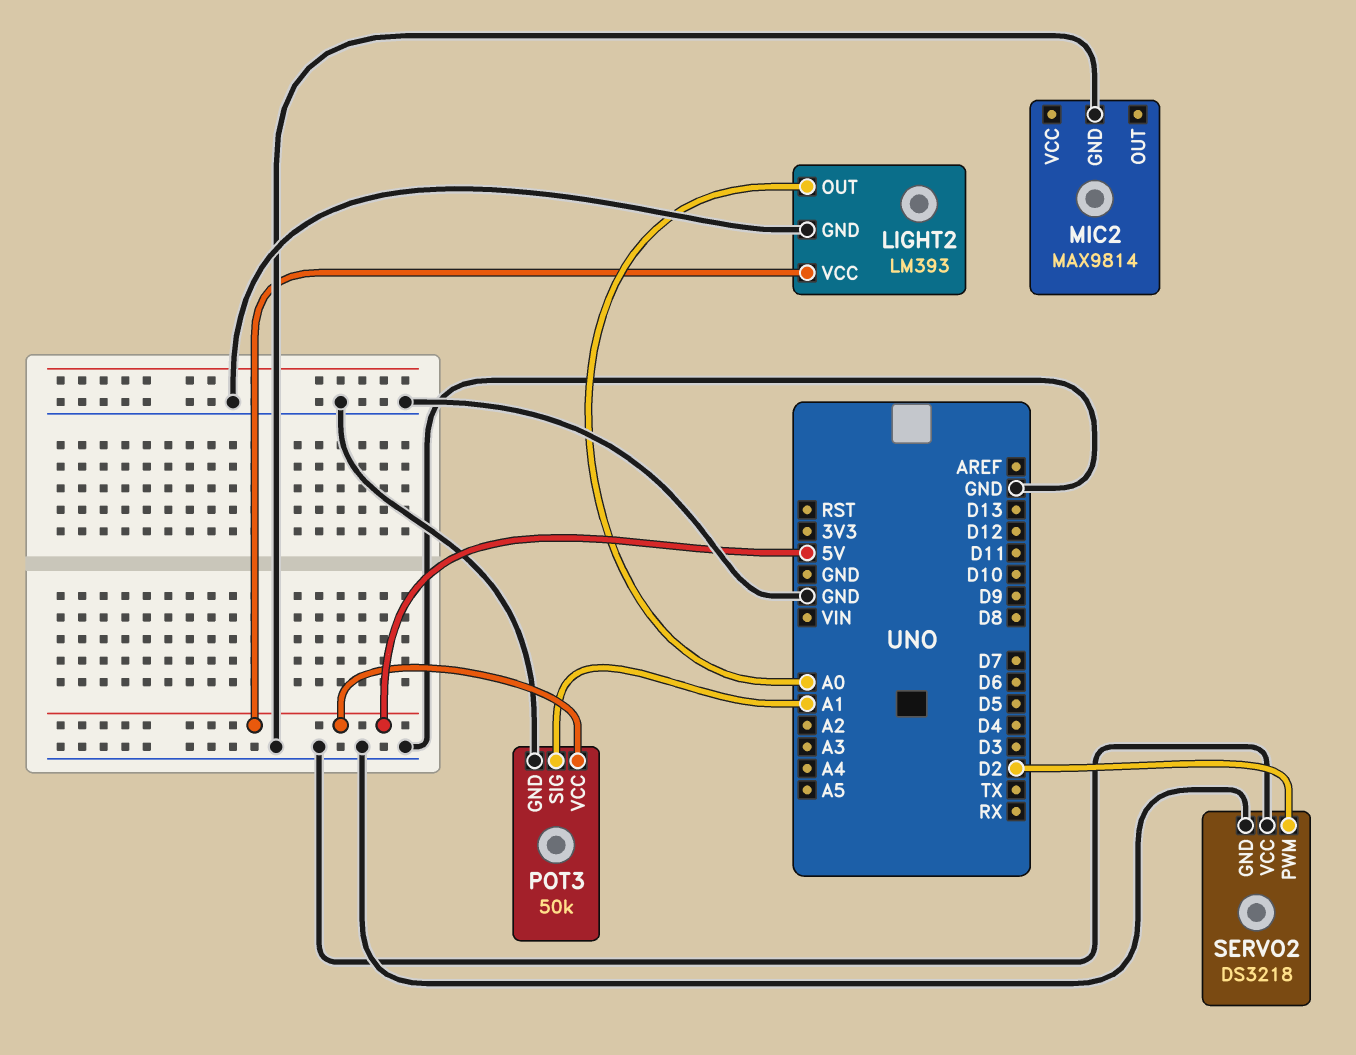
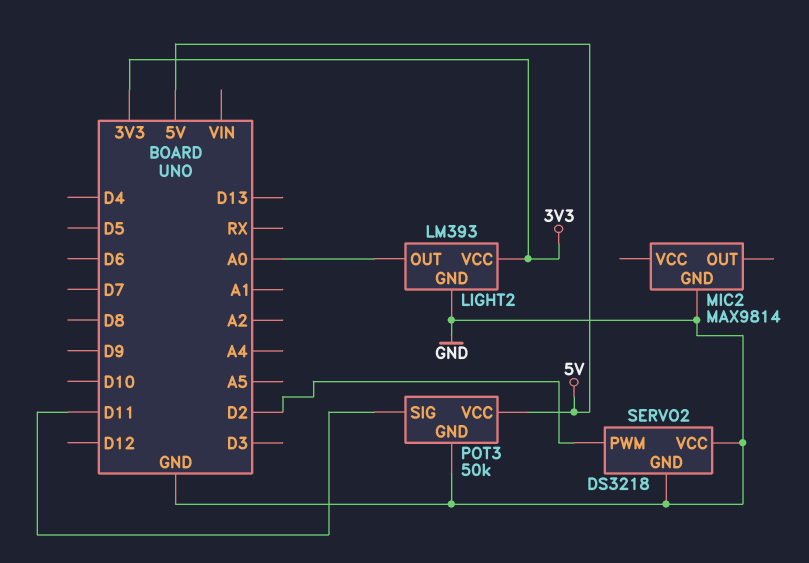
LIGHT2 pin VCC: 5V -> 3V3
POT3 pin SIG: A1 -> D11

